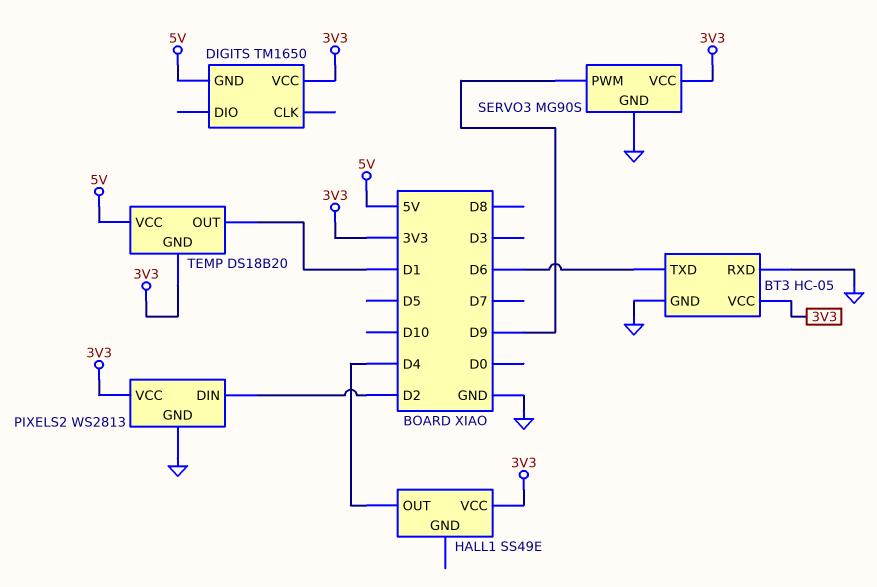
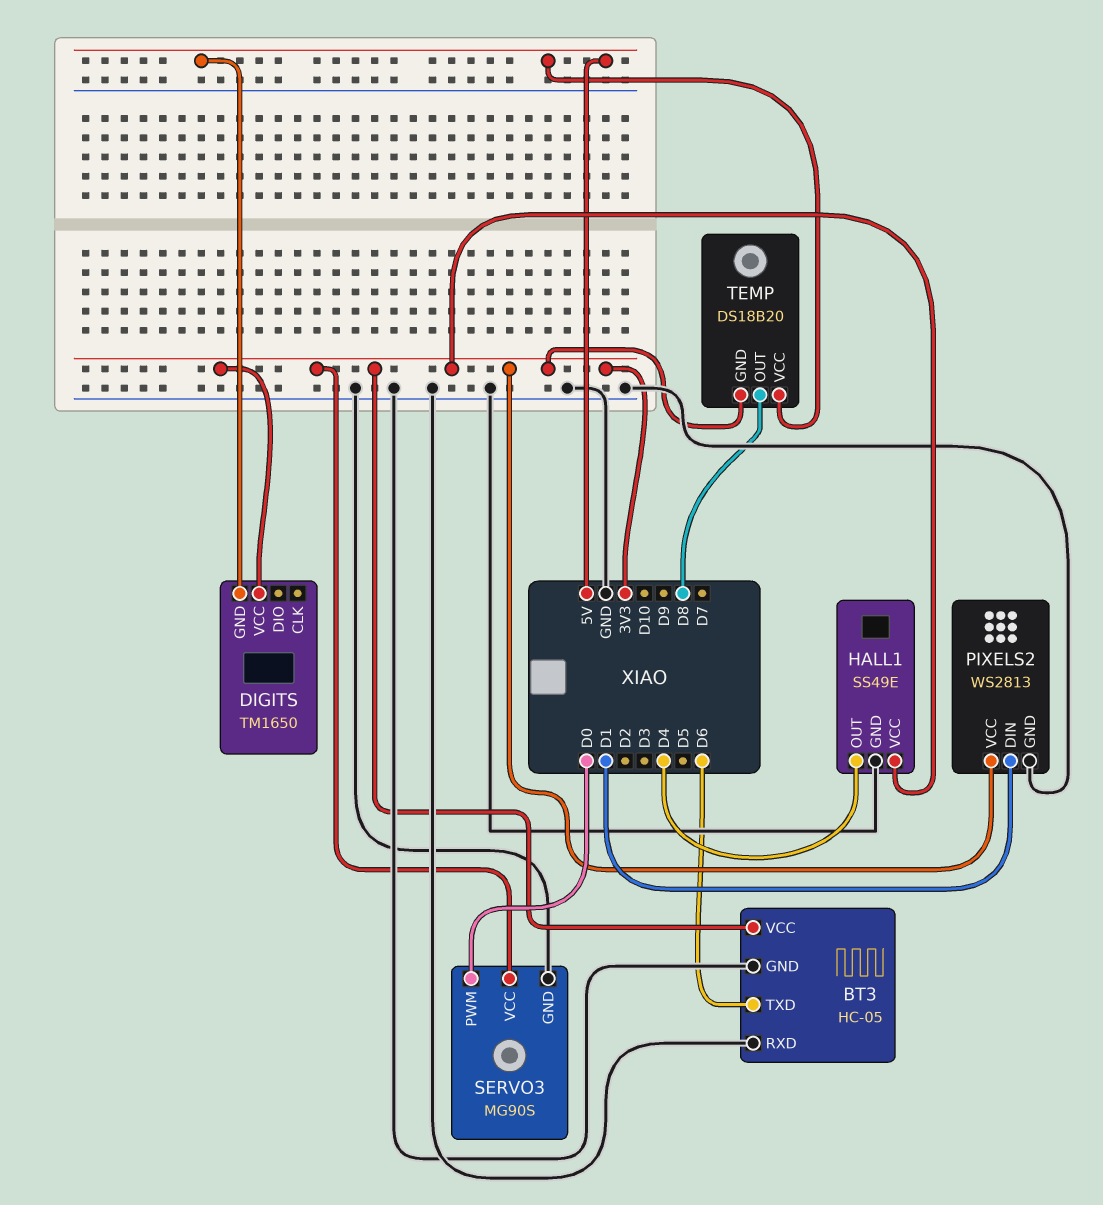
HALL1 pin GND: none -> GND
PIXELS2 pin DIN: D2 -> D1
SERVO3 pin PWM: D9 -> D0
TEMP pin OUT: D1 -> D8

